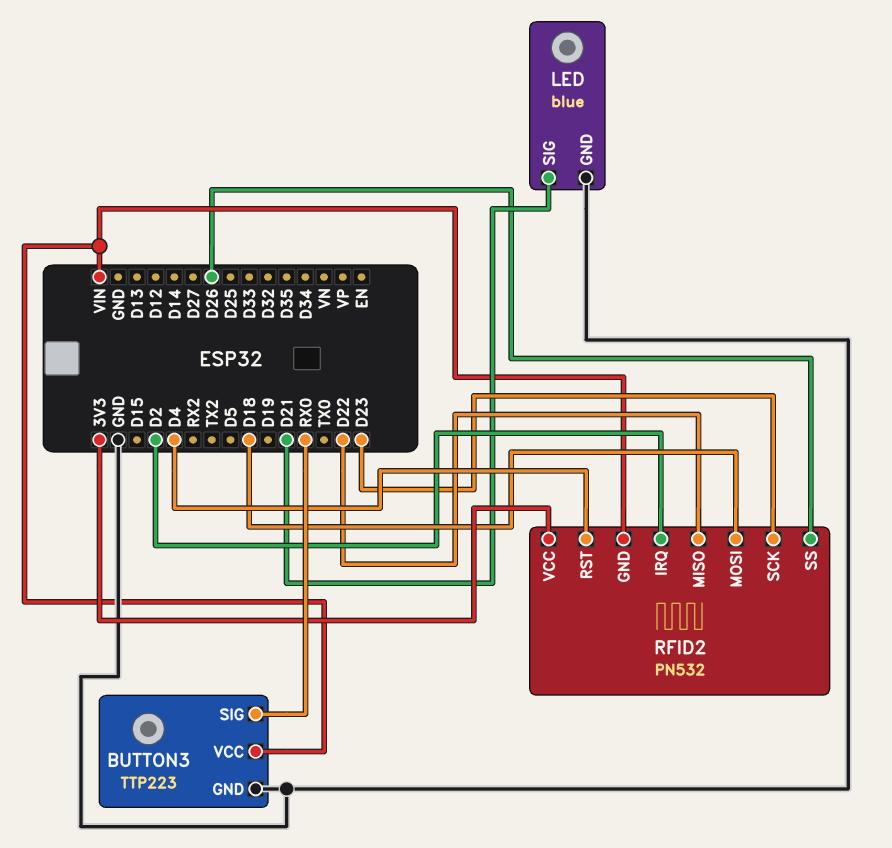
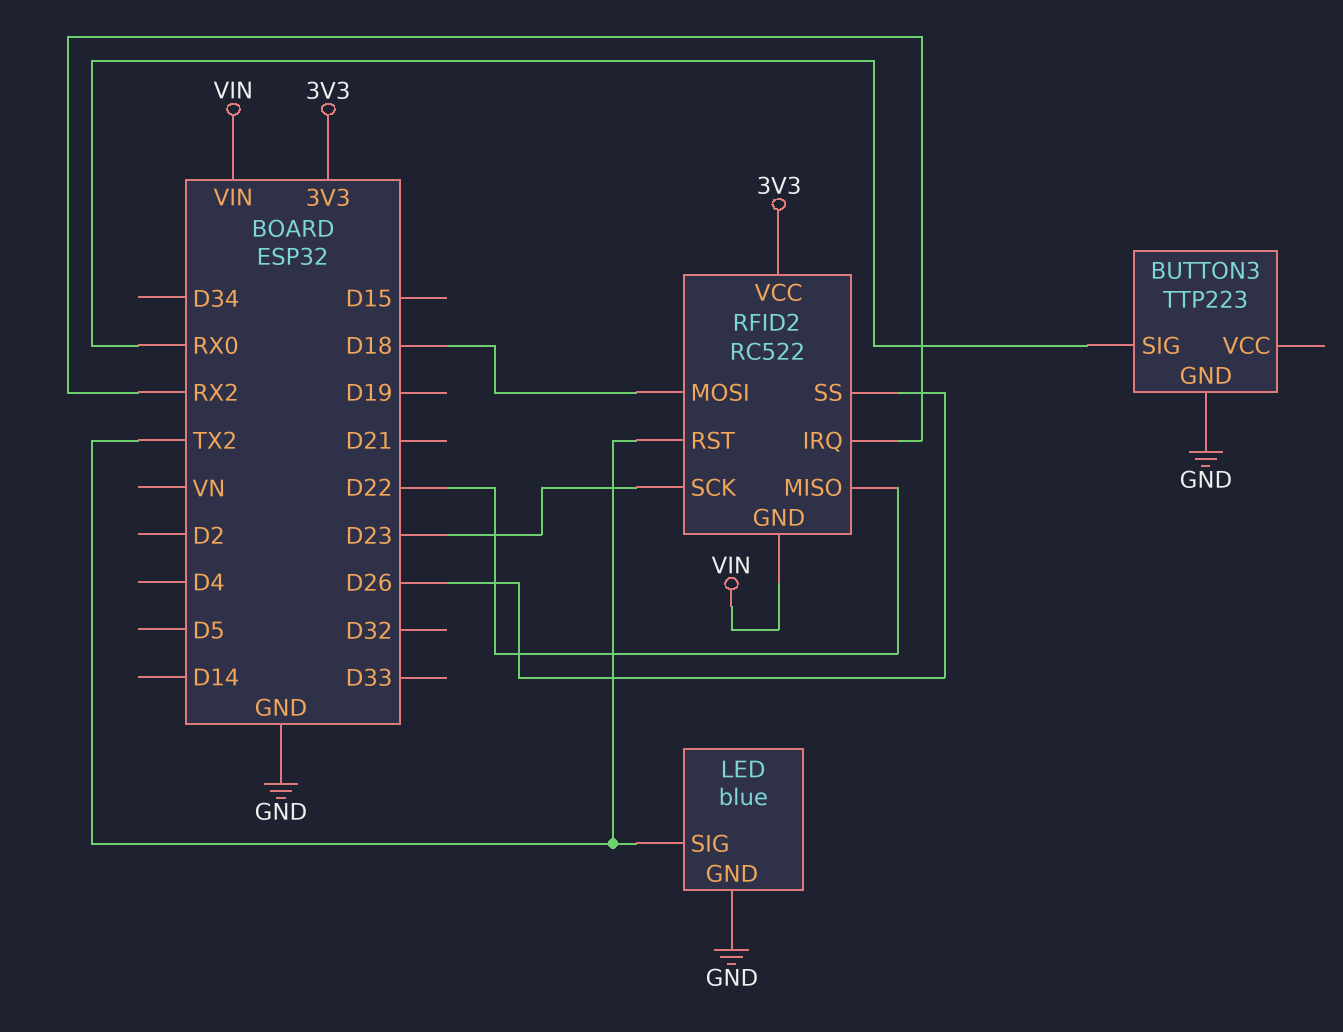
BUTTON3 pin VCC: VIN -> none
LED pin SIG: D21 -> TX2
RFID2: PN532 -> RC522
RFID2 pin IRQ: D2 -> RX2
RFID2 pin RST: D4 -> TX2

